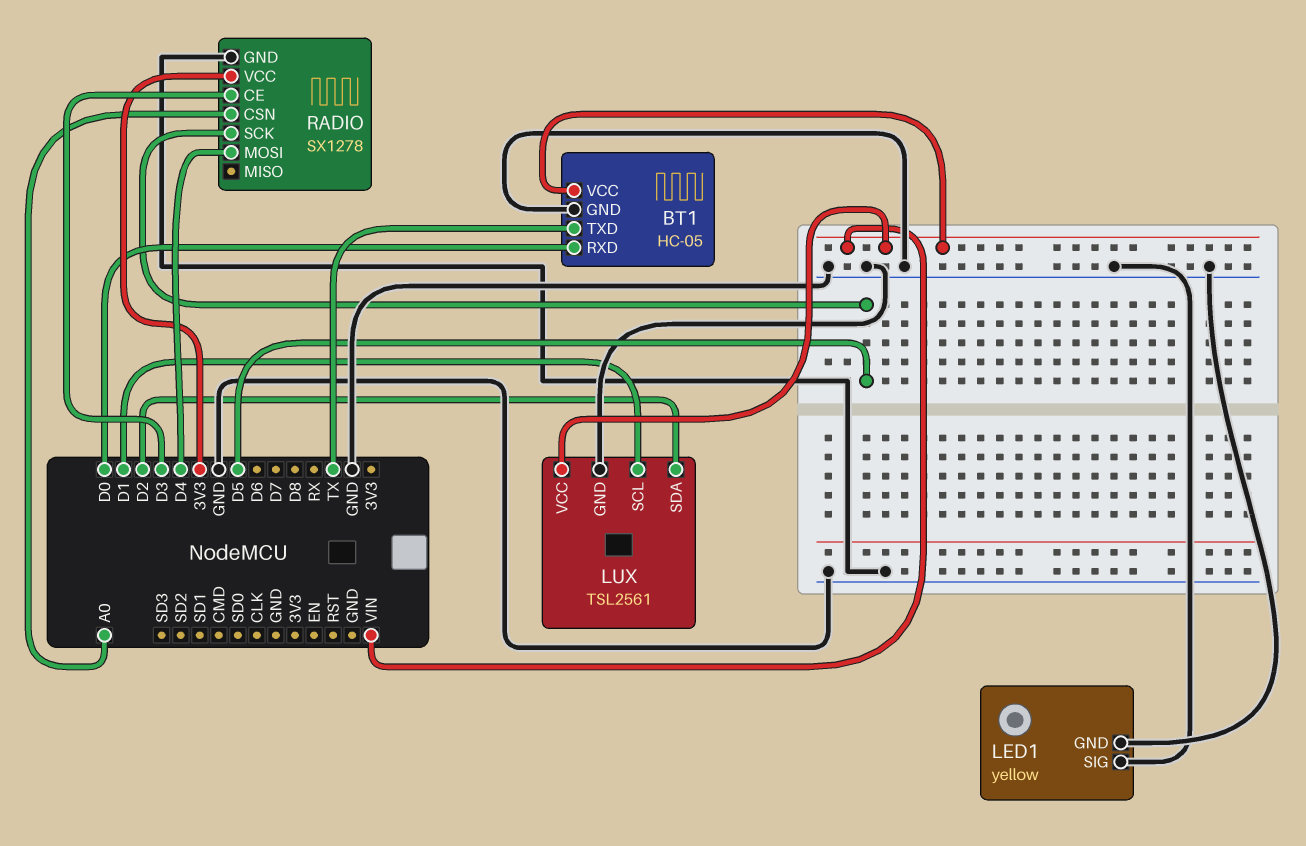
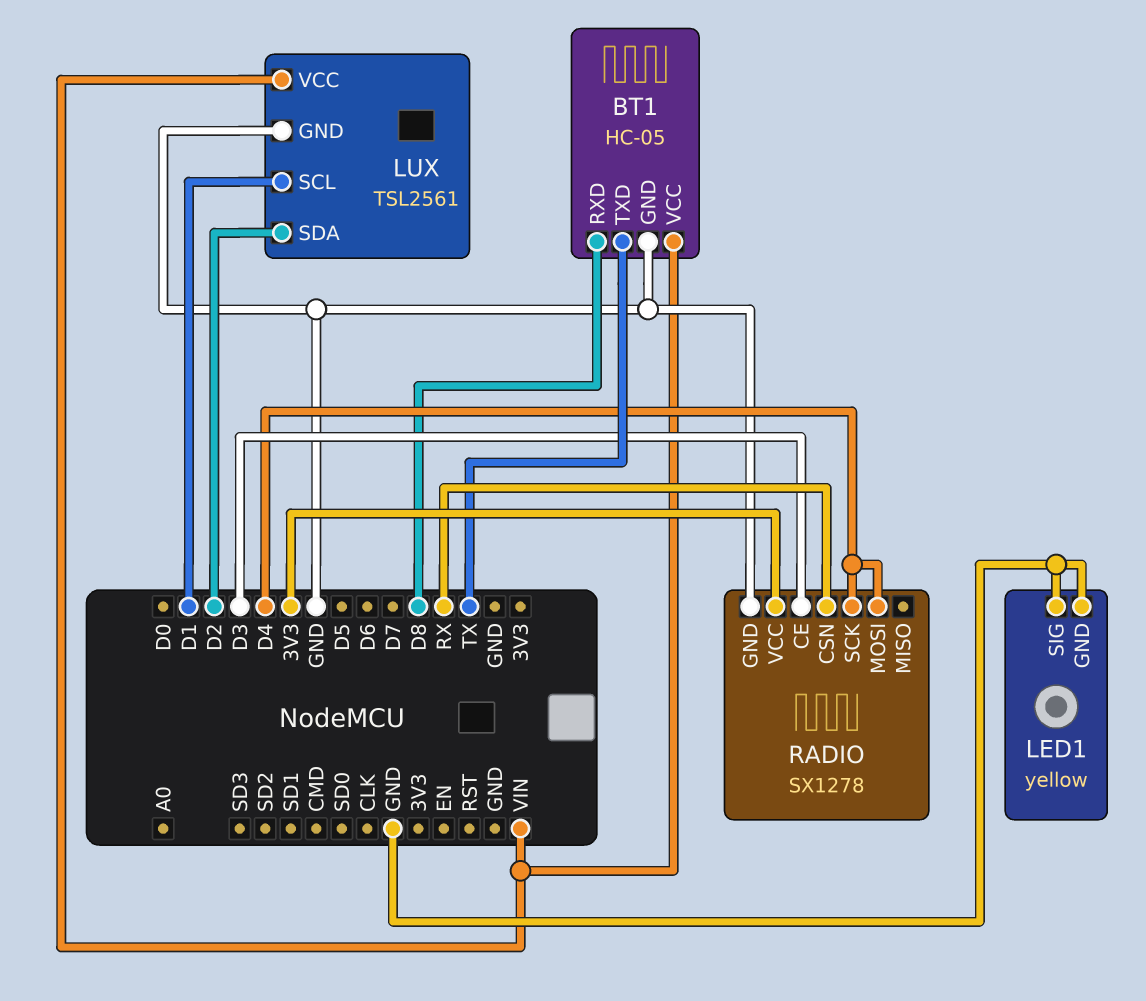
BT1 pin RXD: D0 -> D8
RADIO pin CSN: A0 -> RX
RADIO pin SCK: D5 -> D4

